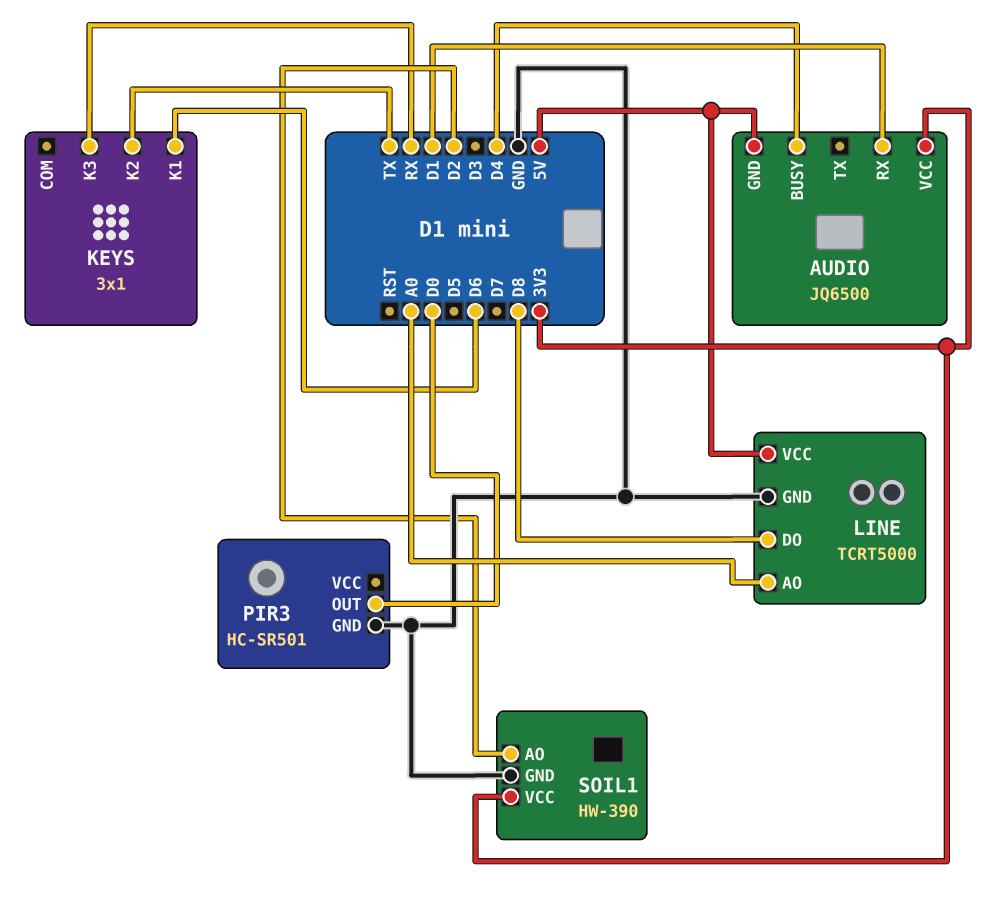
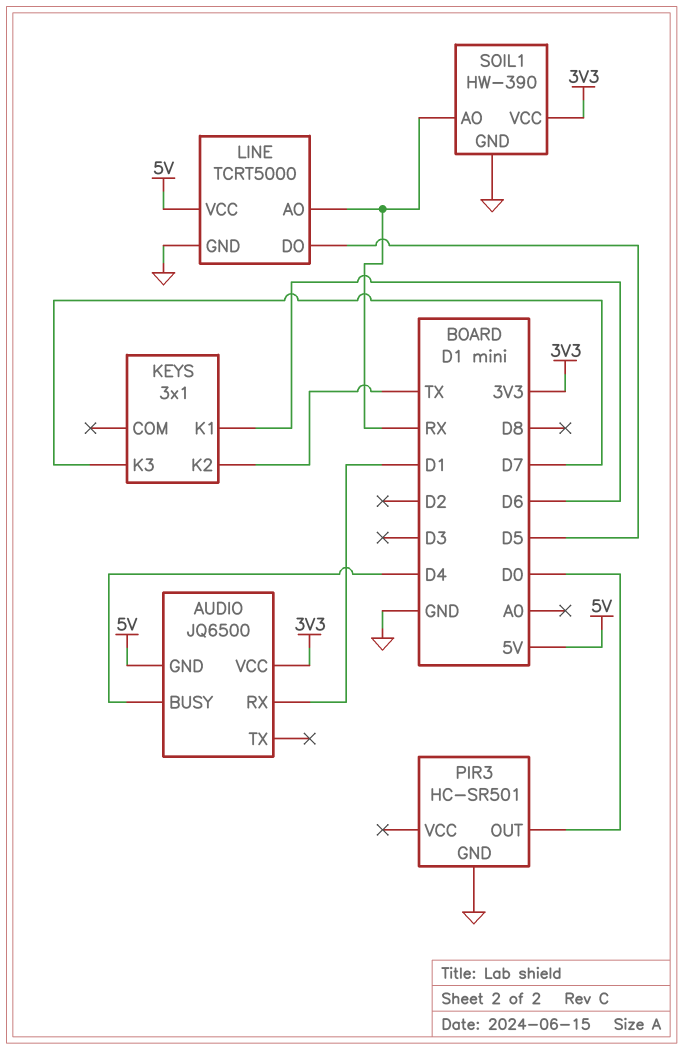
KEYS pin K3: RX -> D7
LINE pin AO: A0 -> RX
LINE pin DO: D8 -> D5
SOIL1 pin AO: D2 -> RX

